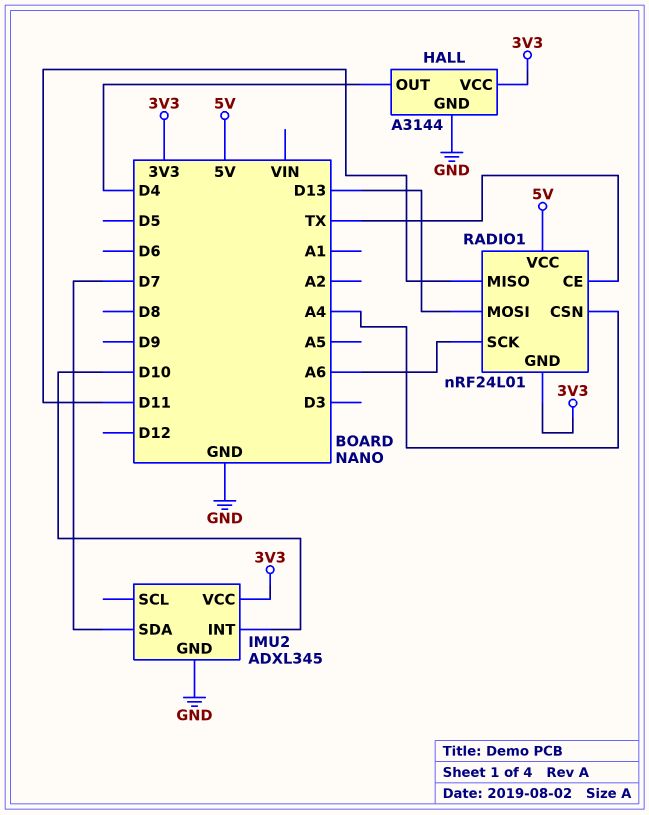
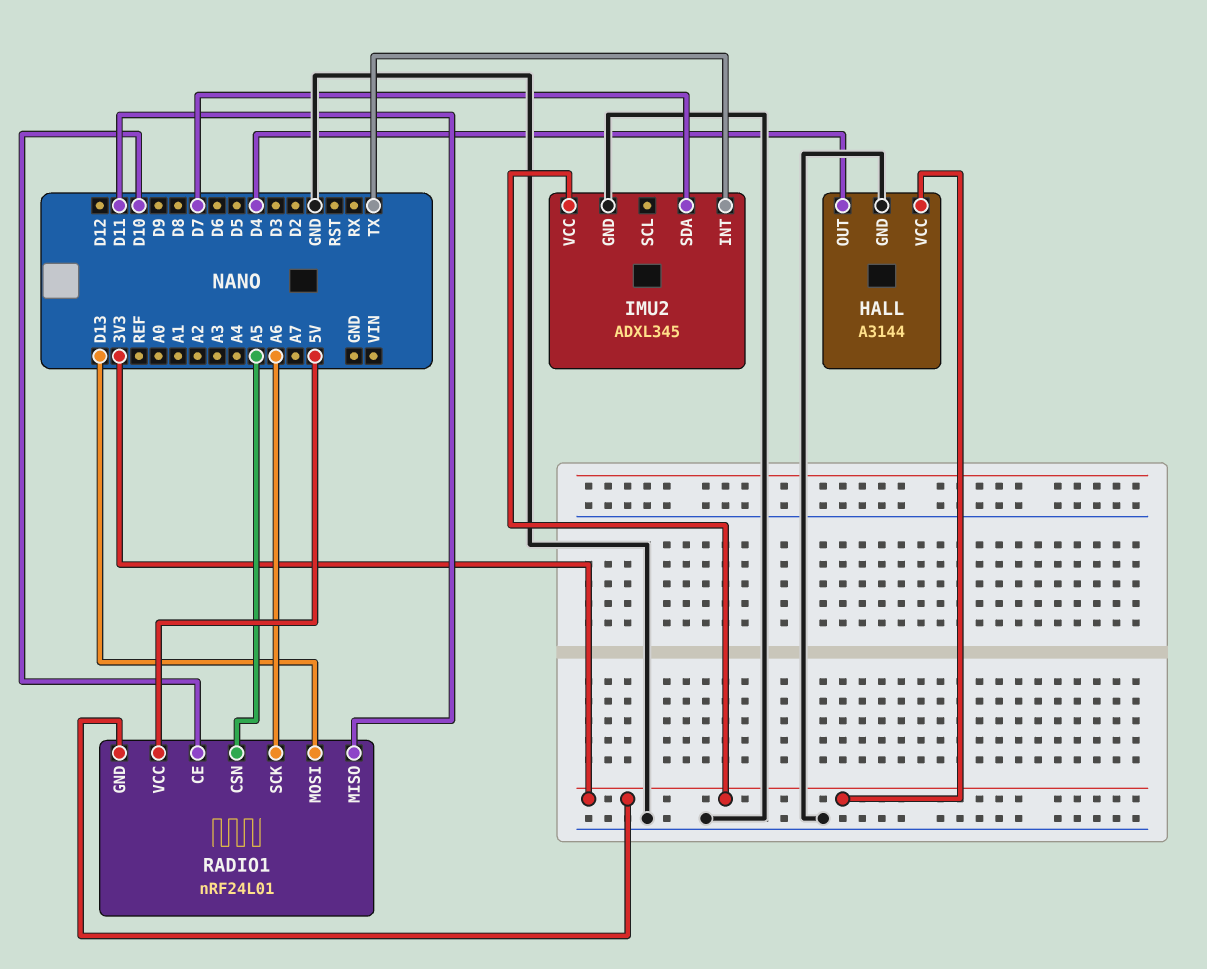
IMU2 pin INT: D10 -> TX
RADIO1 pin CE: TX -> D10
RADIO1 pin CSN: A4 -> A5

